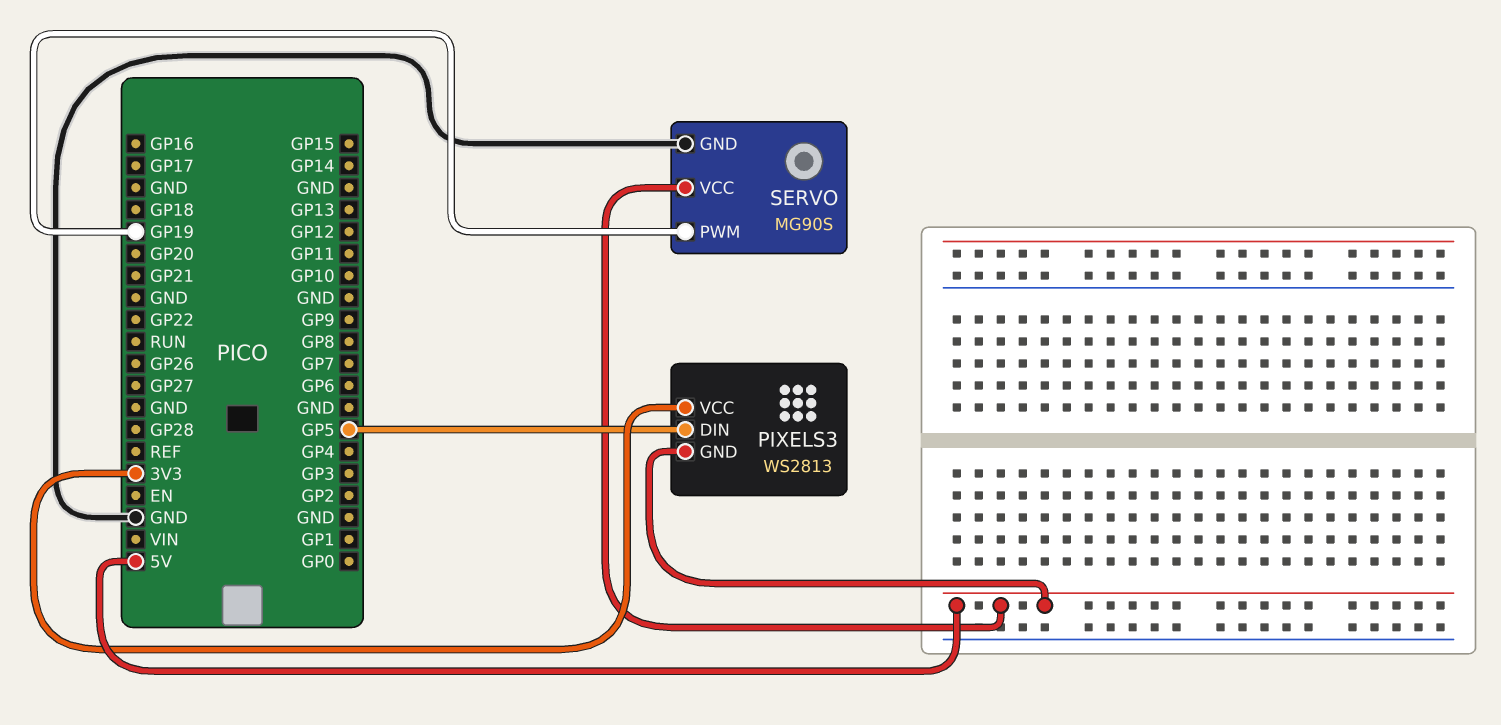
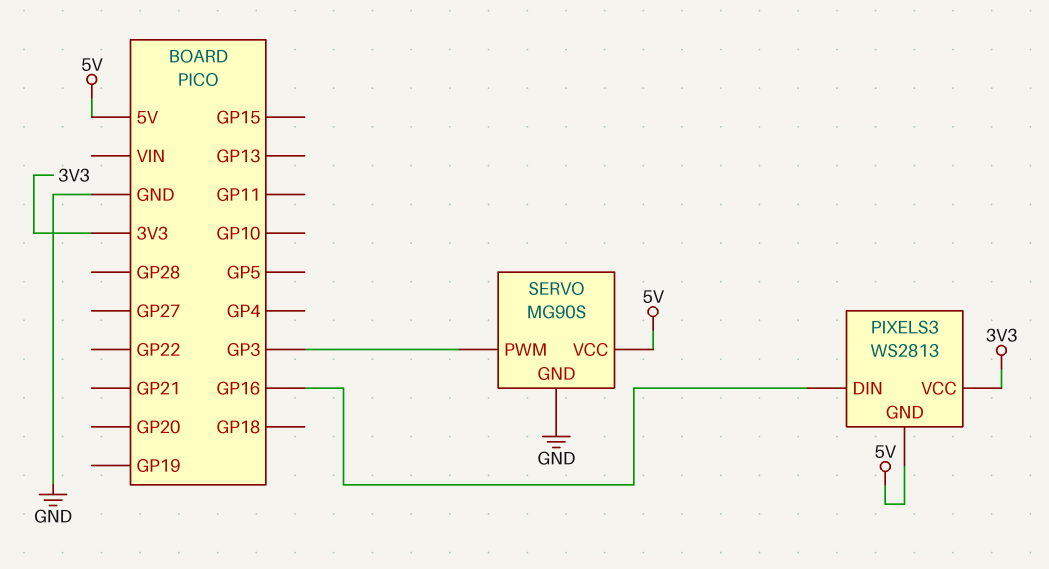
PIXELS3 pin DIN: GP5 -> GP16
SERVO pin PWM: GP19 -> GP3

